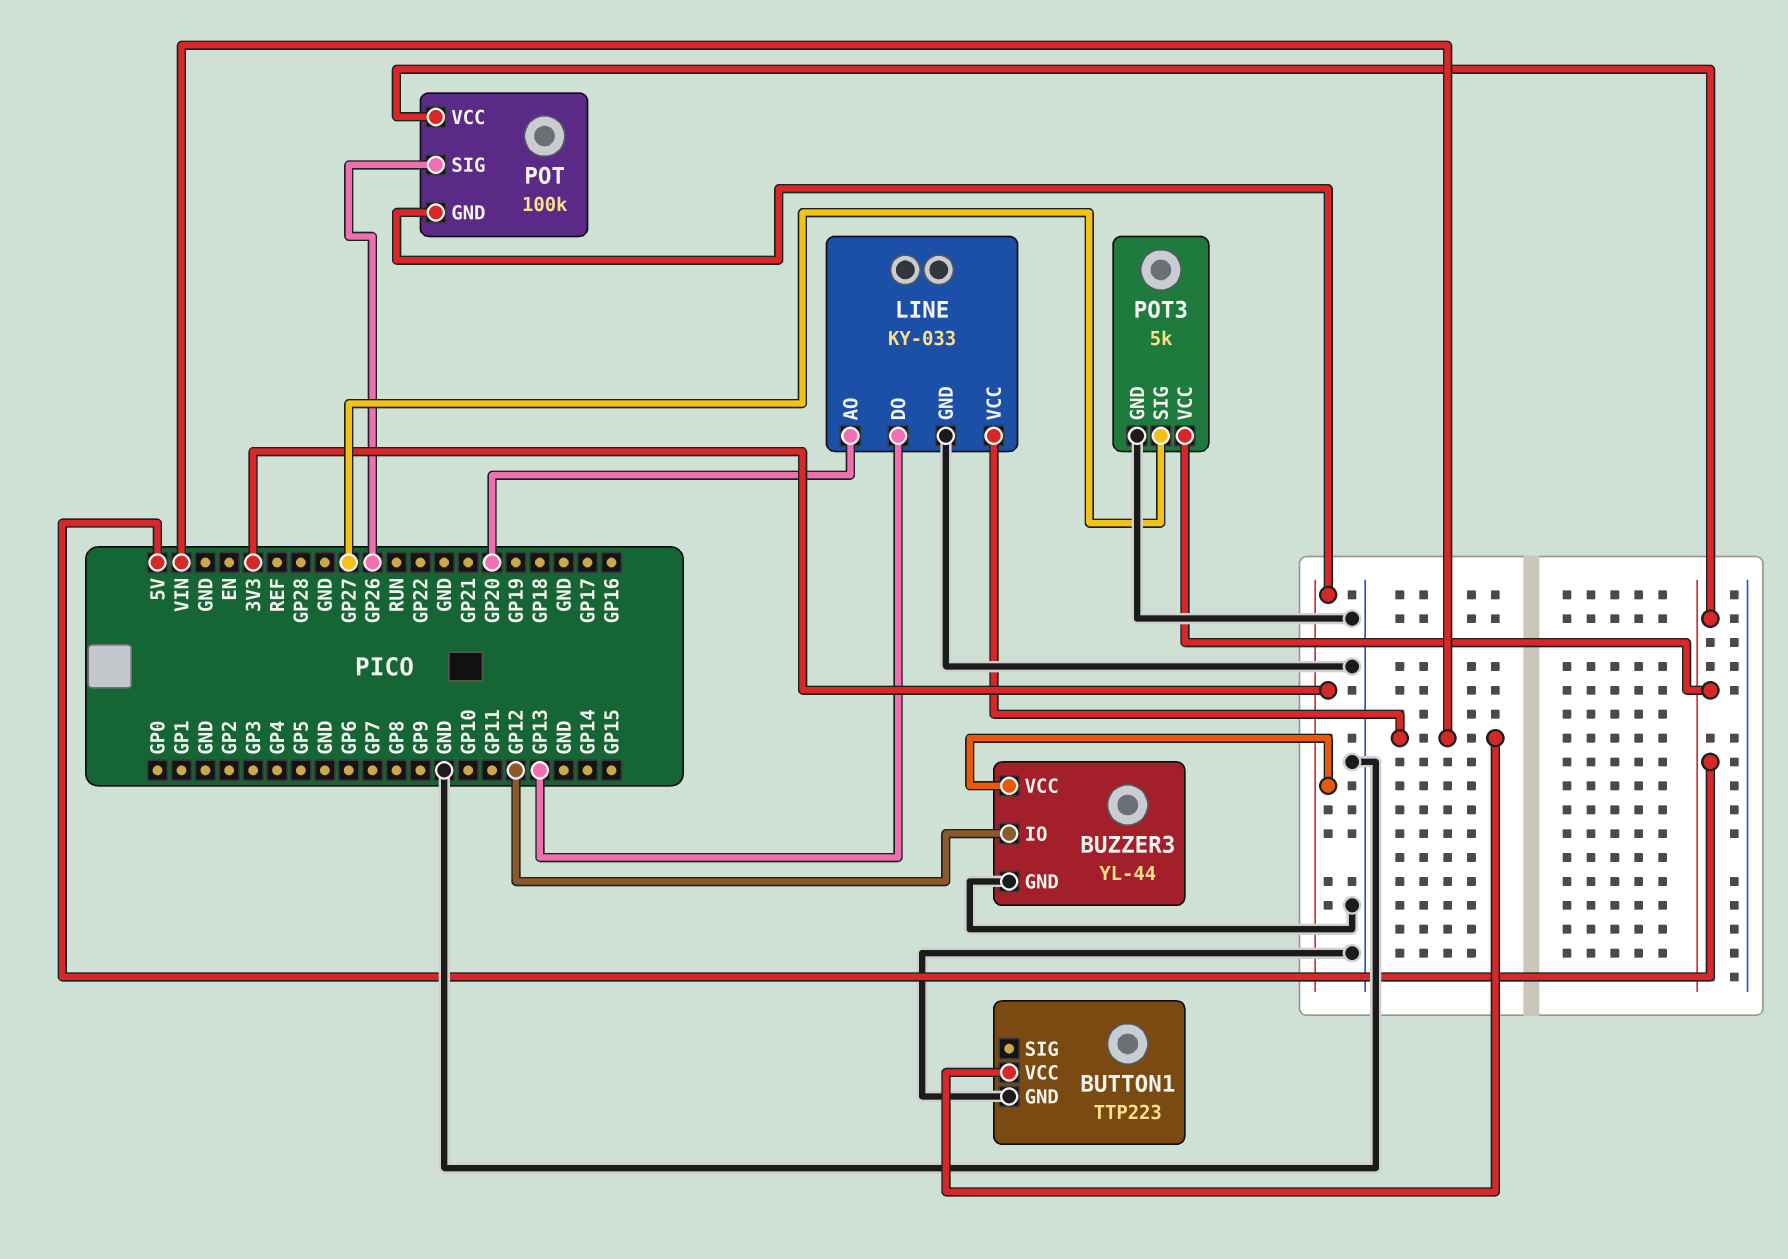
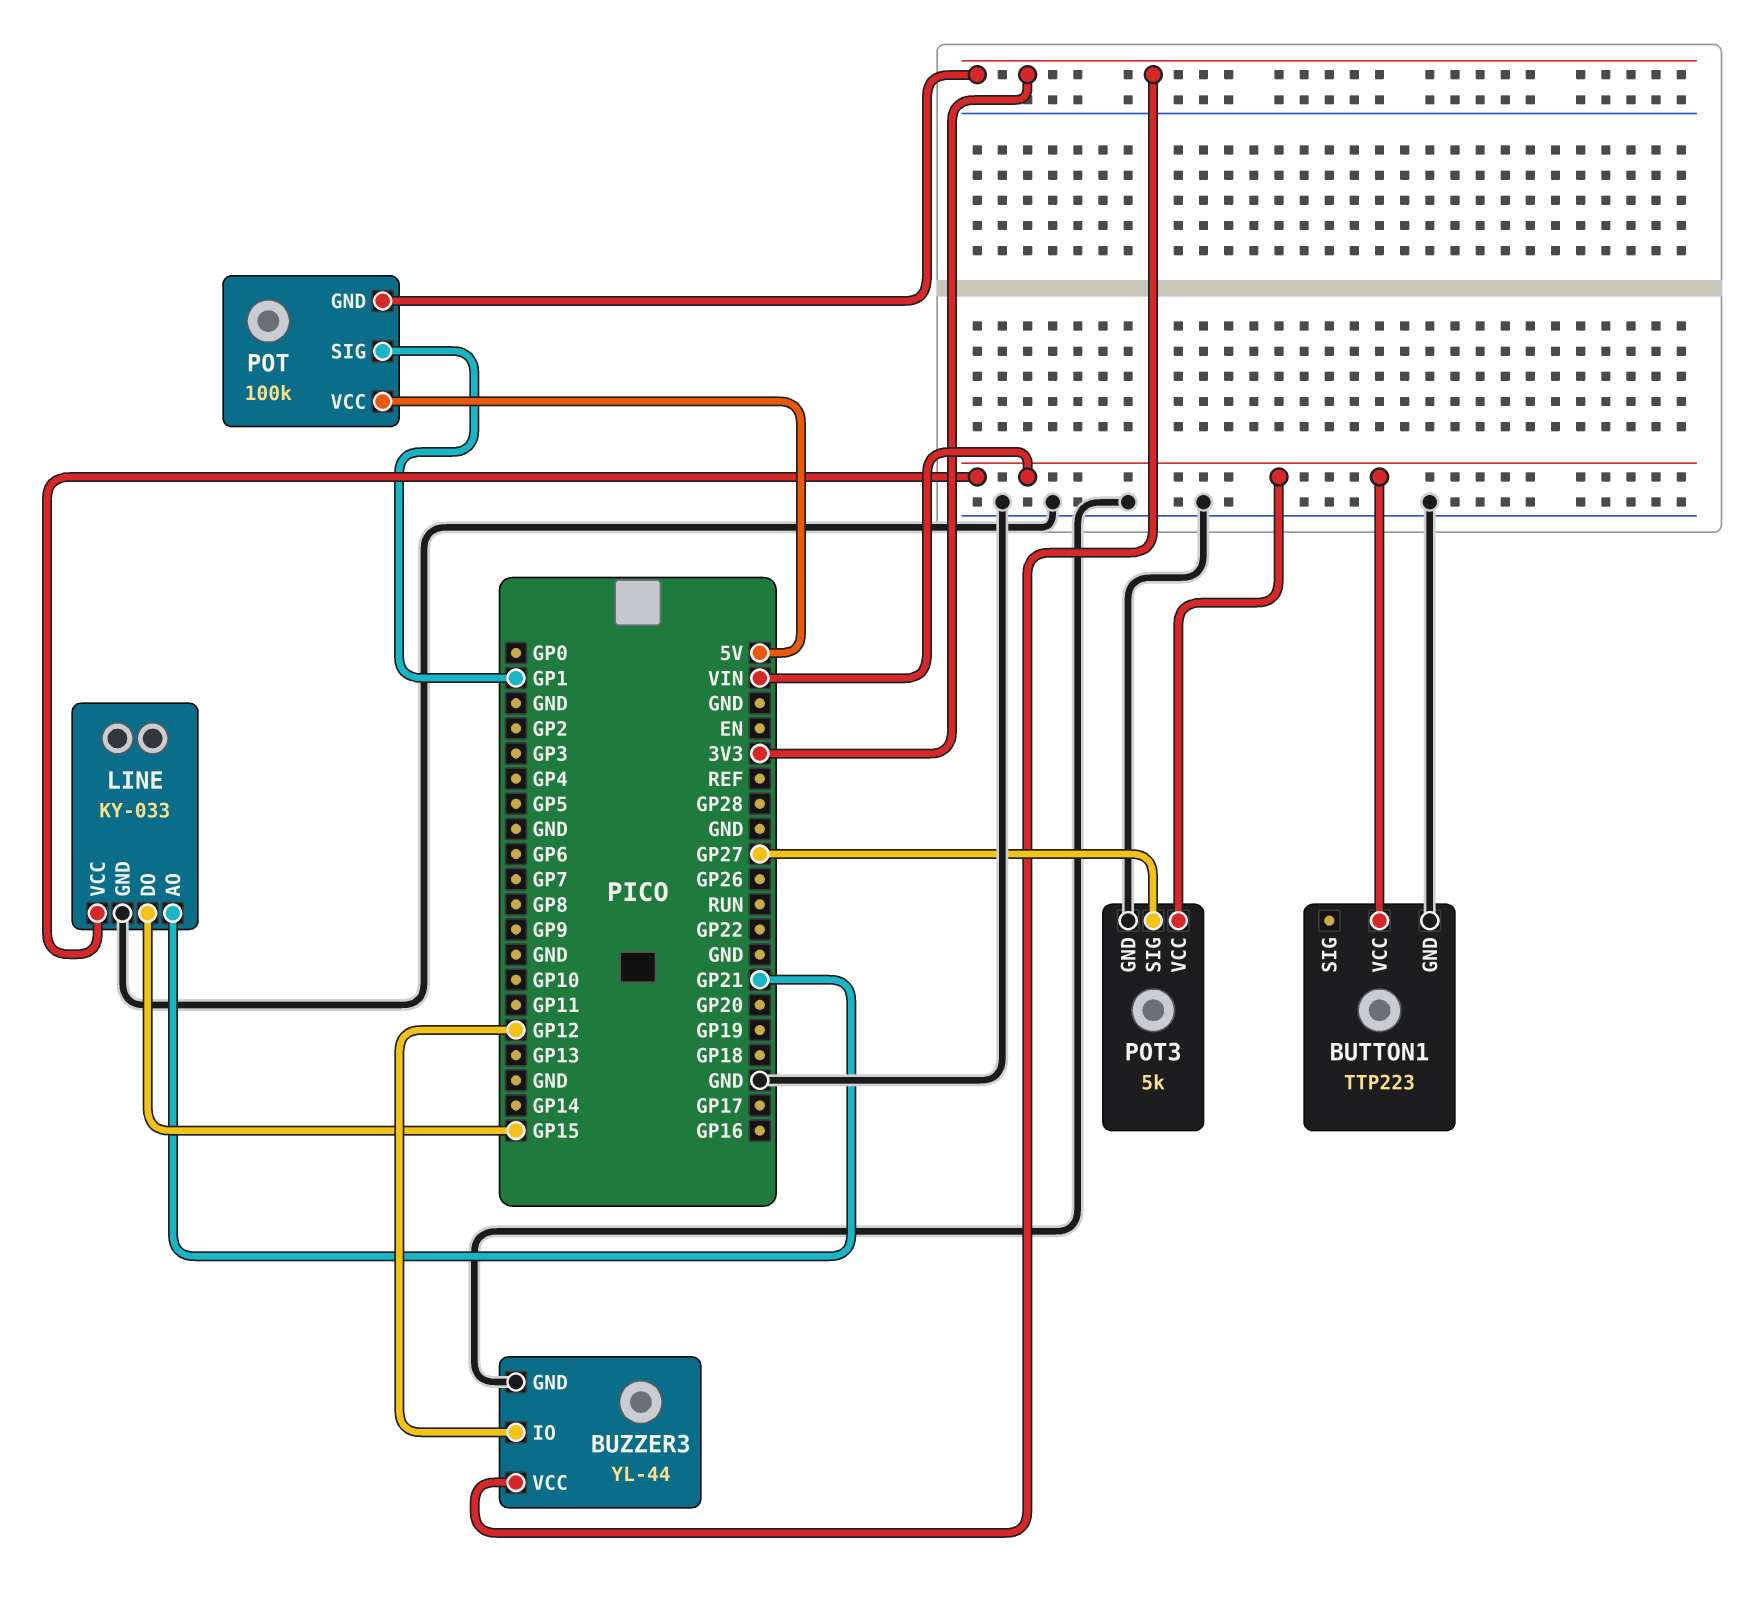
LINE pin AO: GP20 -> GP21
LINE pin DO: GP13 -> GP15
POT pin SIG: GP26 -> GP1
POT3 pin VCC: 5V -> VIN

